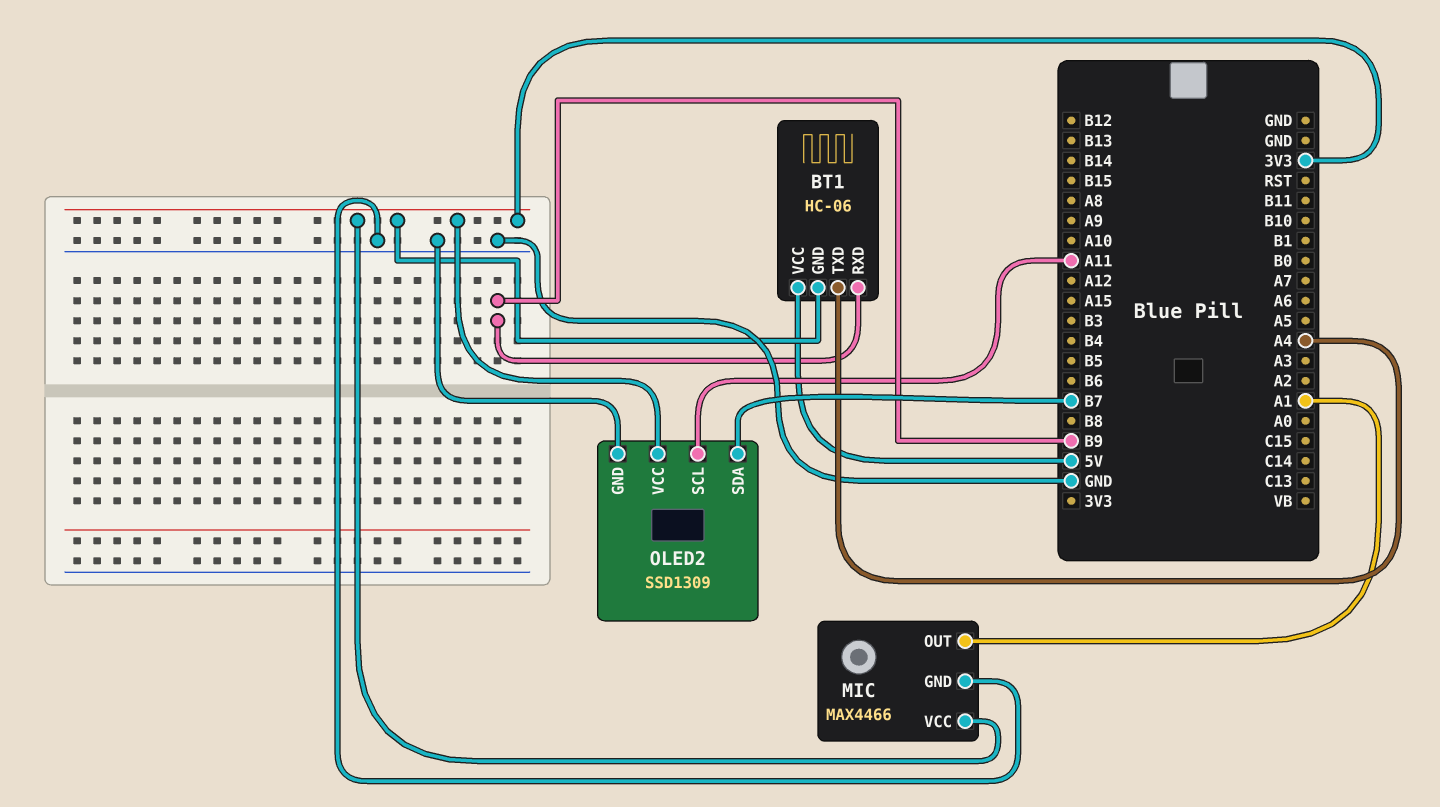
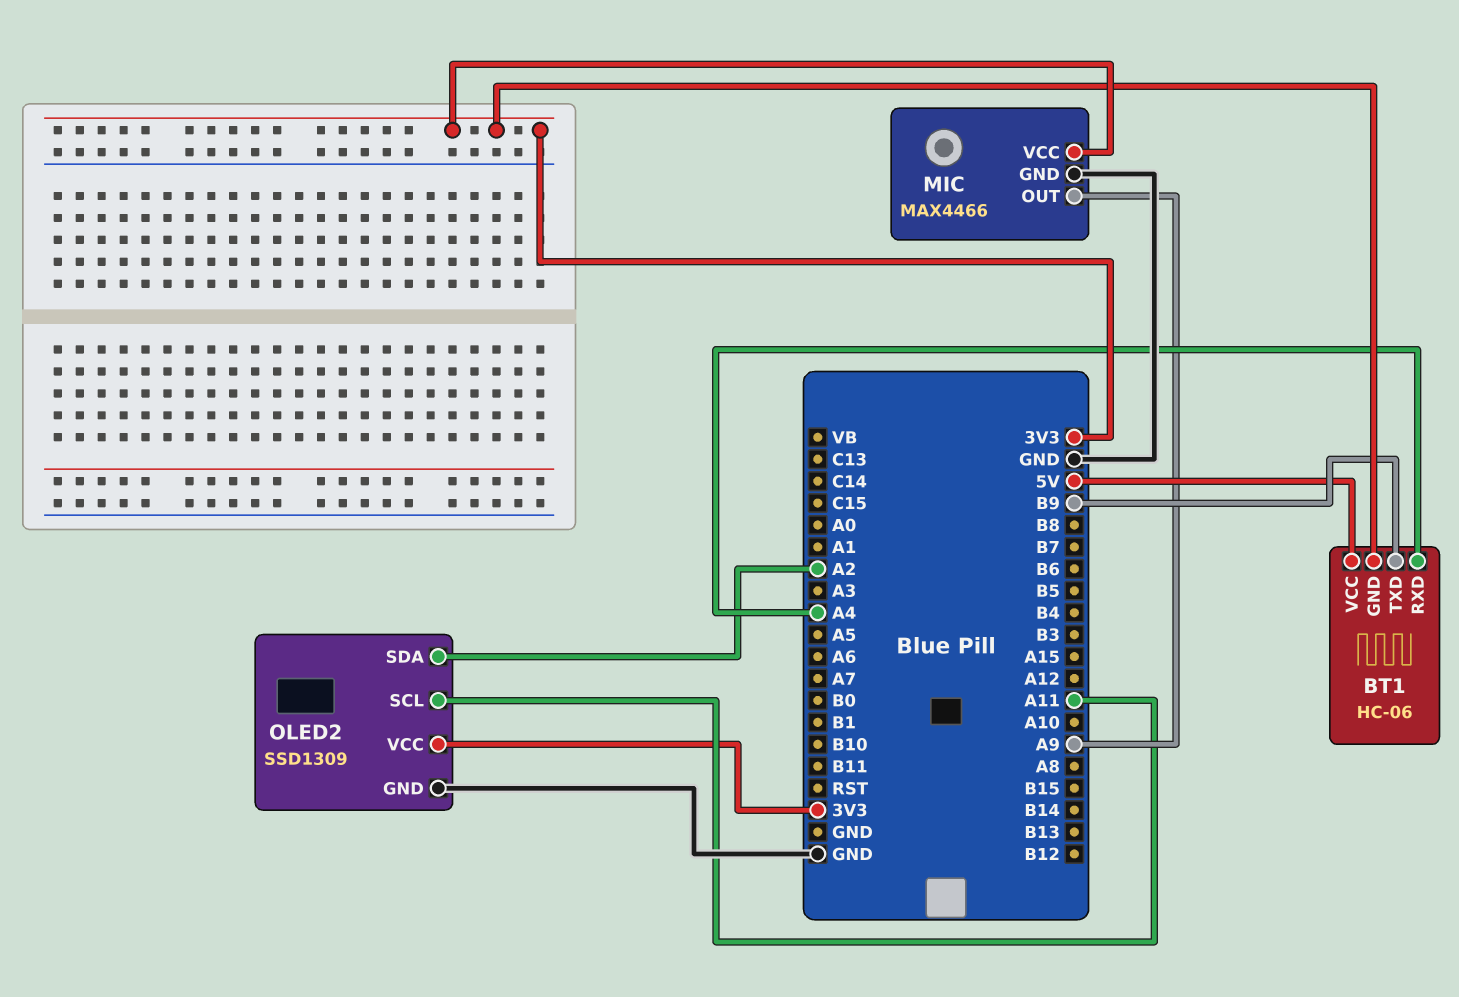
BT1 pin RXD: B9 -> A4
BT1 pin TXD: A4 -> B9
MIC pin OUT: A1 -> A9
OLED2 pin SDA: B7 -> A2

